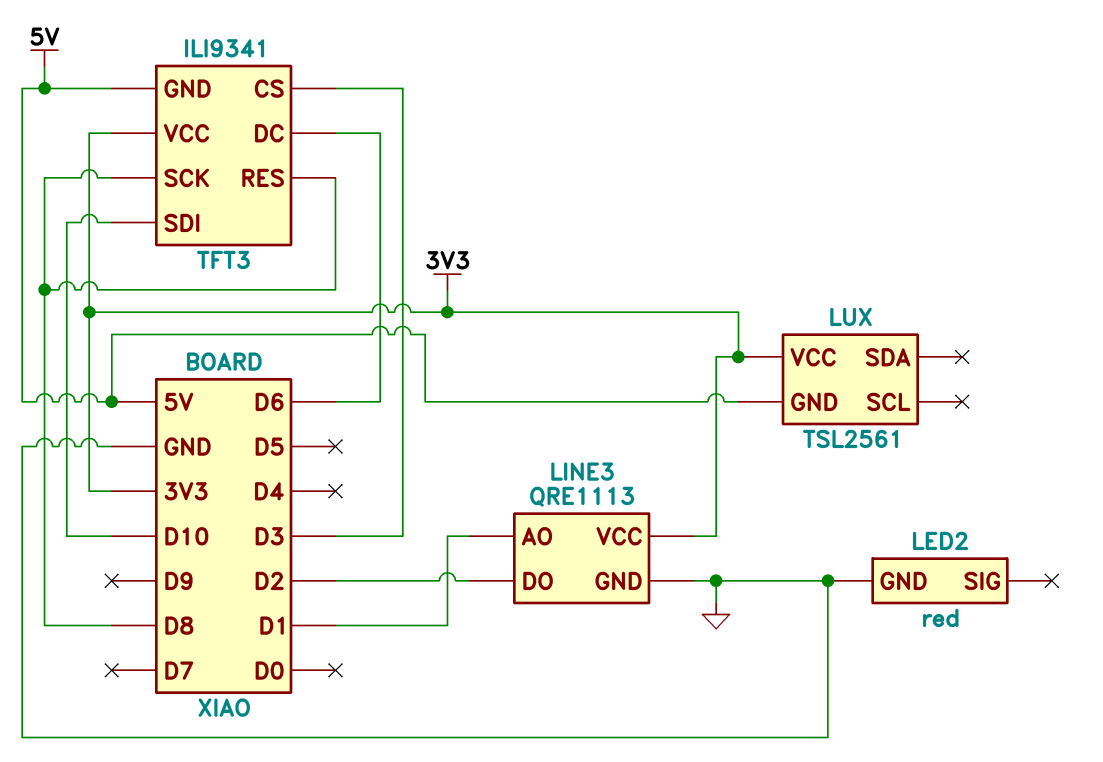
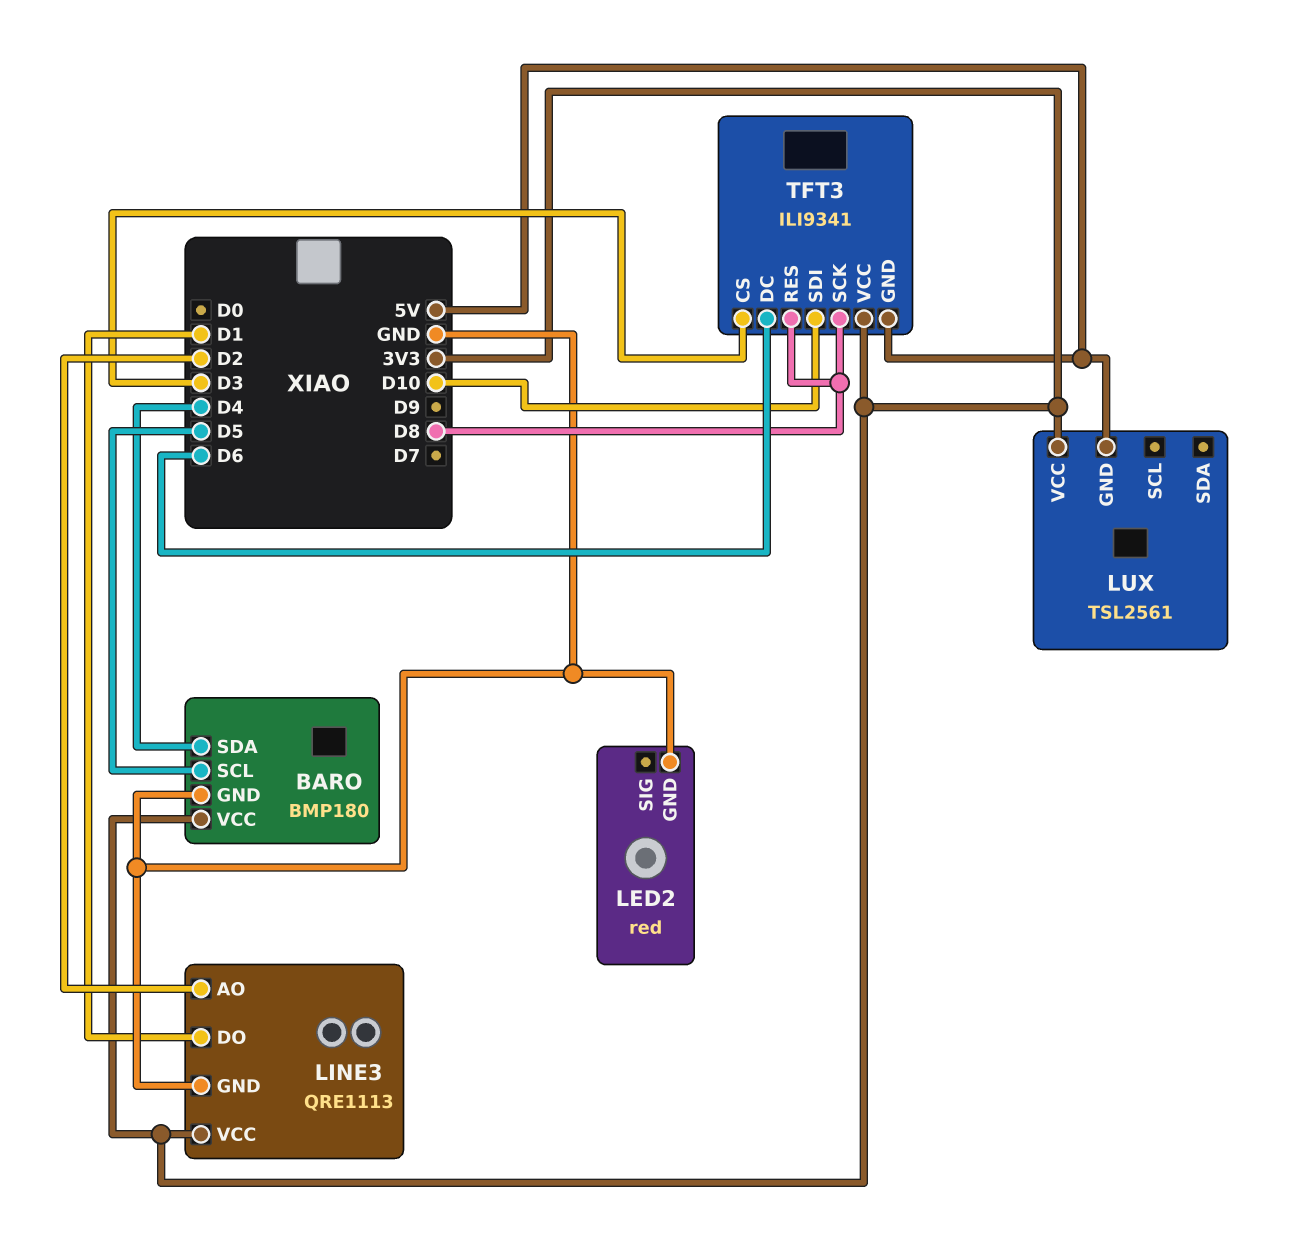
BARO: none -> BMP180
BARO pin GND: none -> GND
BARO pin SCL: none -> D5
BARO pin SDA: none -> D4
BARO pin VCC: none -> 3V3
LINE3 pin AO: D1 -> D2
LINE3 pin DO: D2 -> D1

